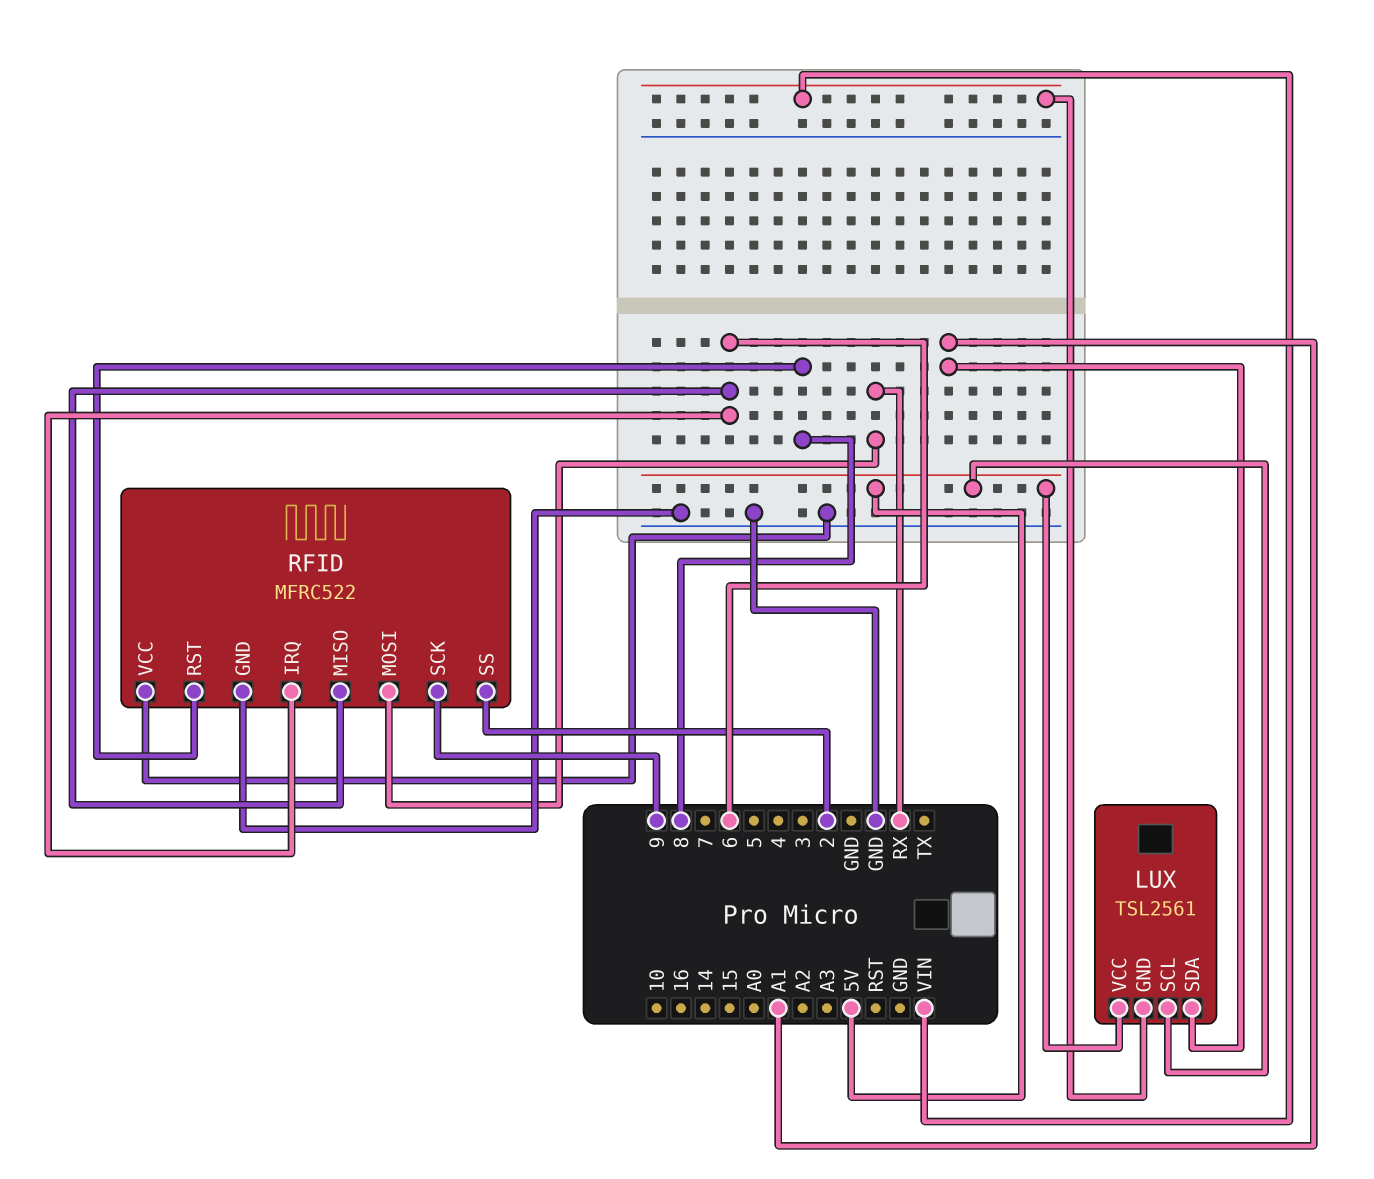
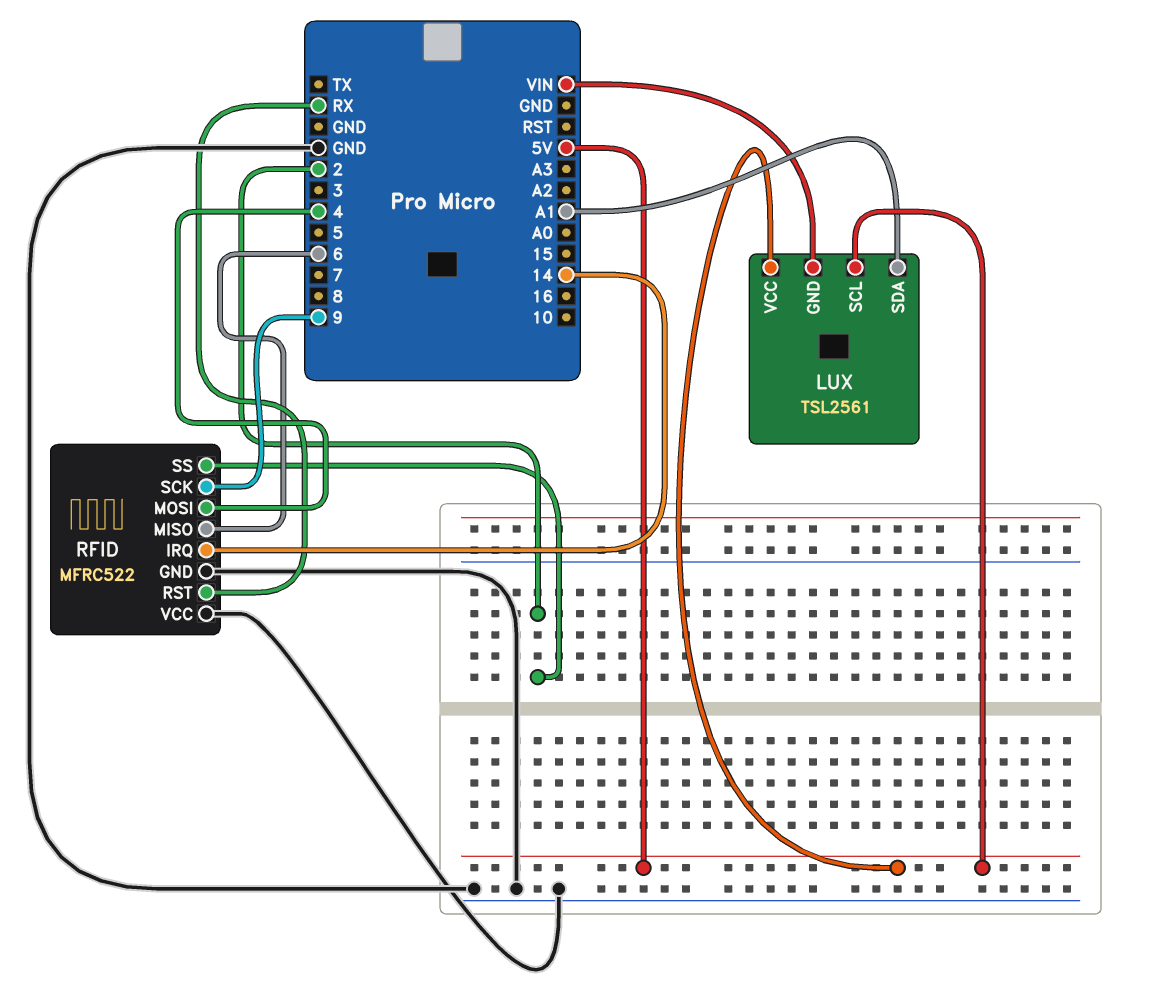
RFID pin IRQ: 6 -> 14
RFID pin MOSI: RX -> 4
RFID pin RST: 8 -> RX

